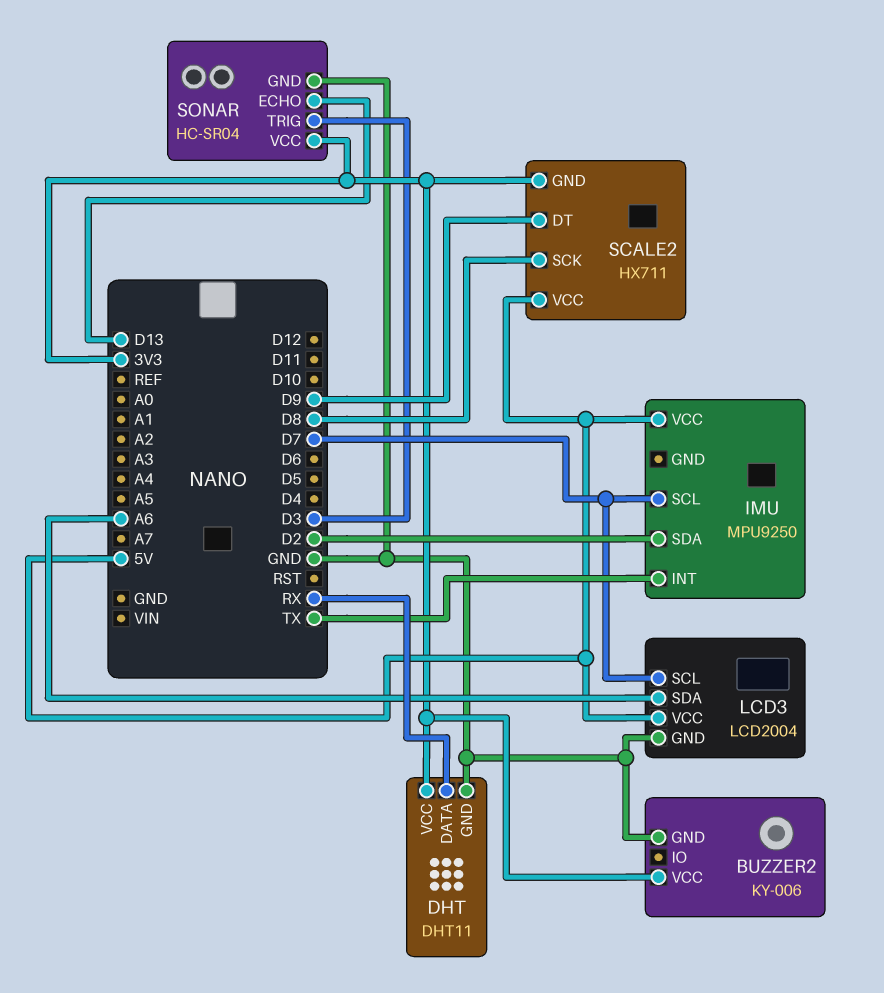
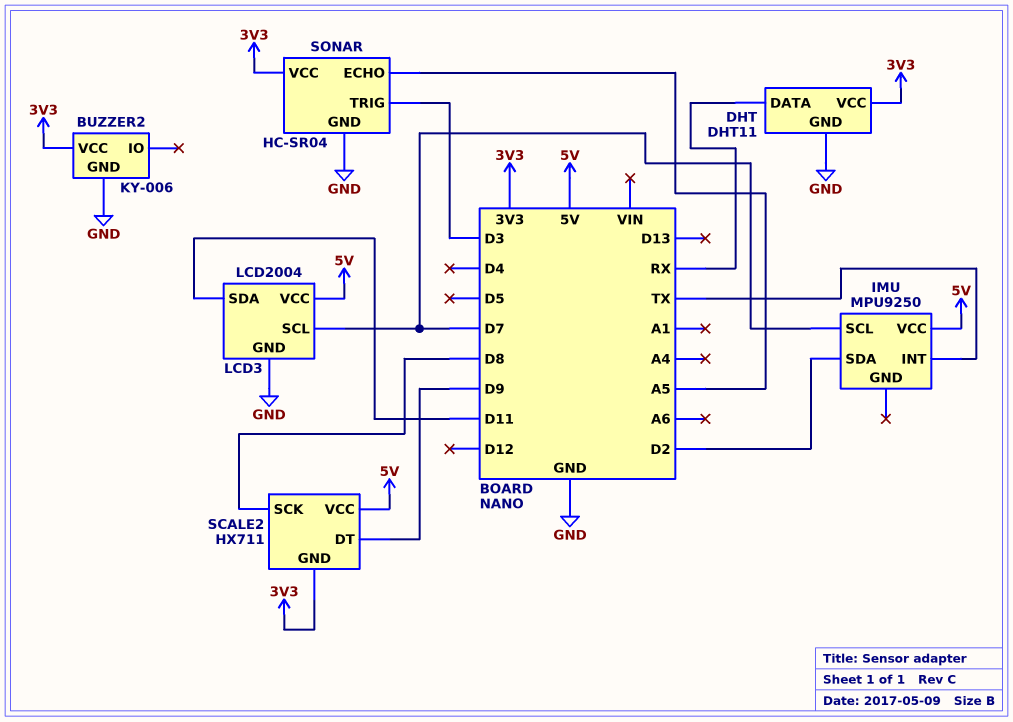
LCD3 pin SDA: A6 -> D11
SONAR pin ECHO: D13 -> A5

